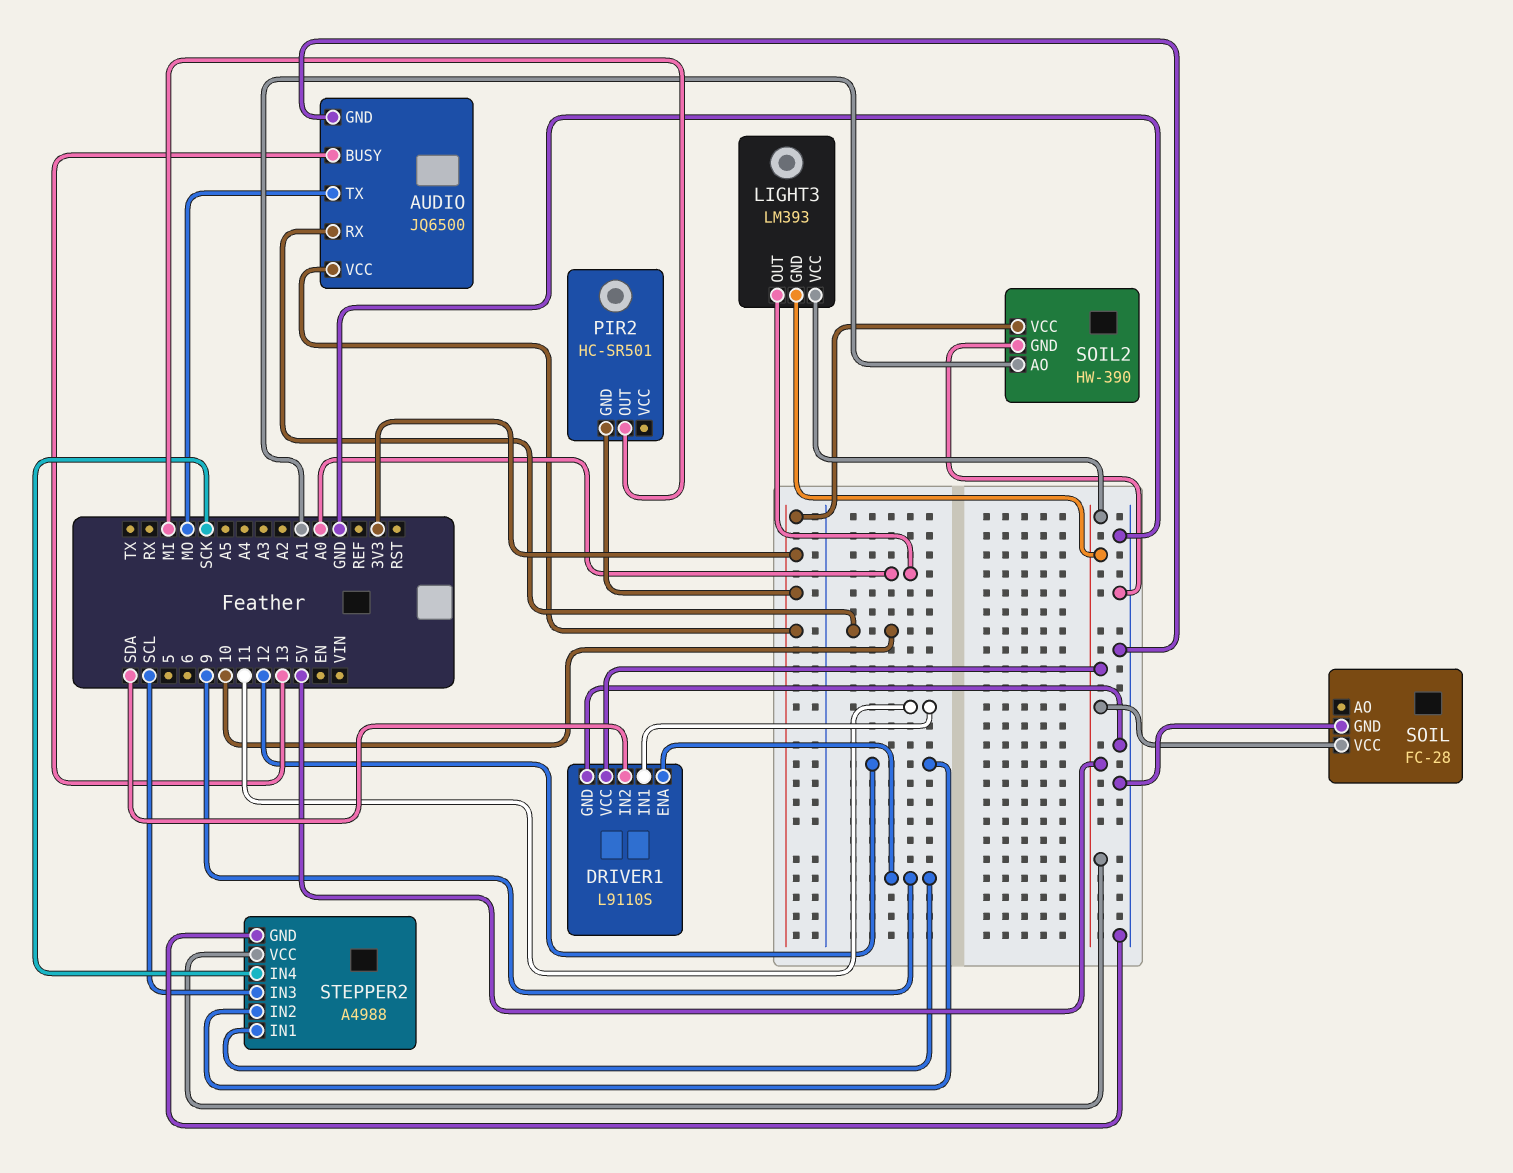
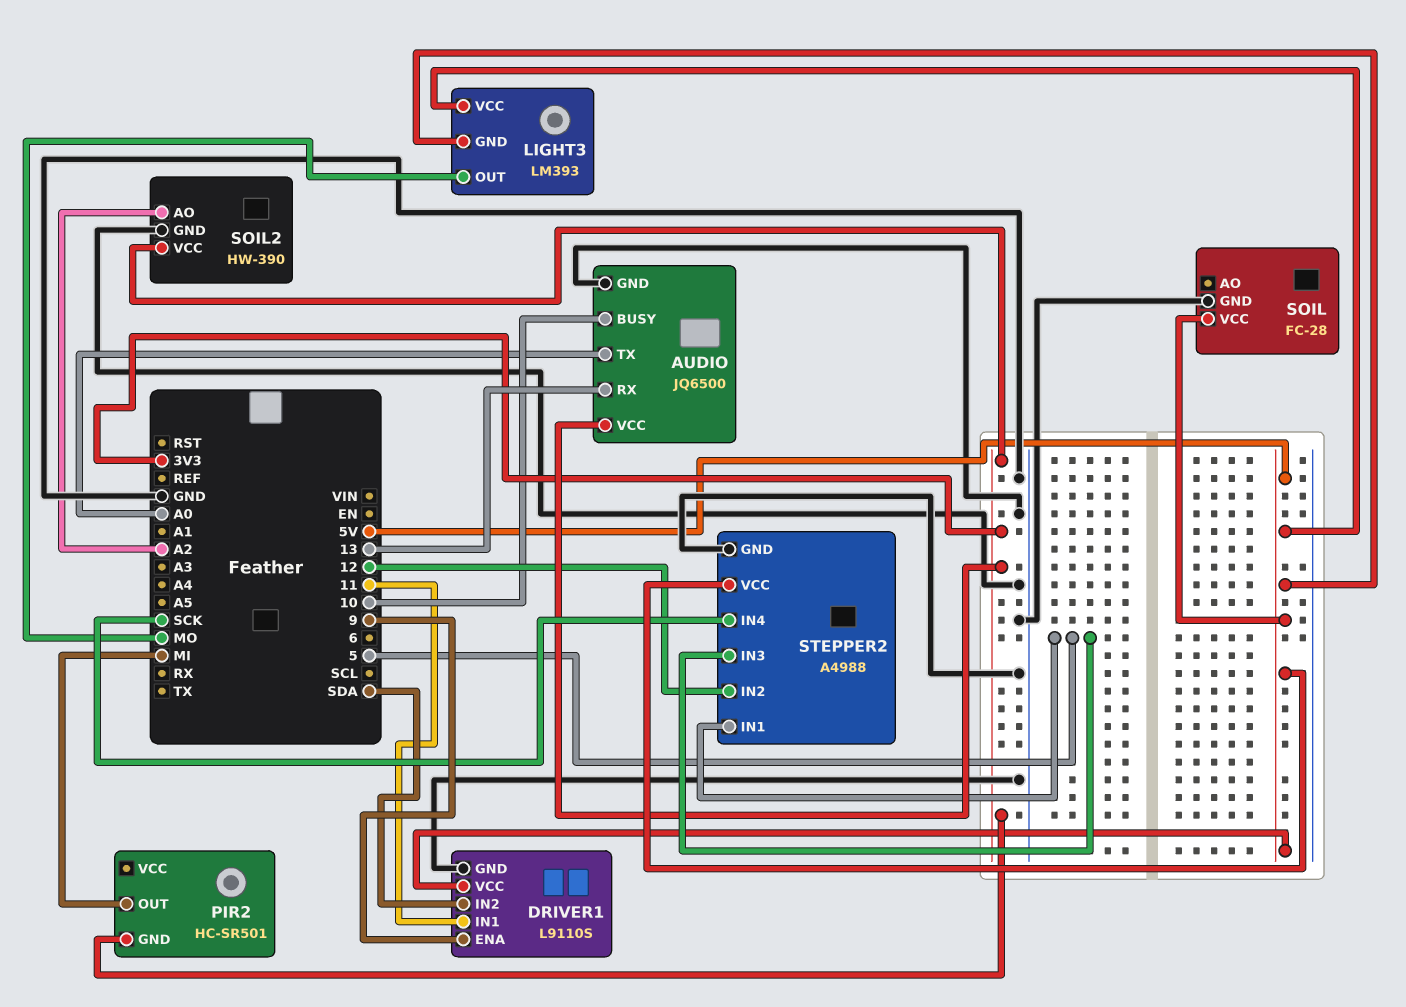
AUDIO pin BUSY: 13 -> 10
AUDIO pin RX: 10 -> 13
AUDIO pin TX: MO -> A0
LIGHT3 pin OUT: A0 -> MO
SOIL2 pin AO: A1 -> A2
STEPPER2 pin IN1: 9 -> 5
STEPPER2 pin IN3: SCL -> 5

